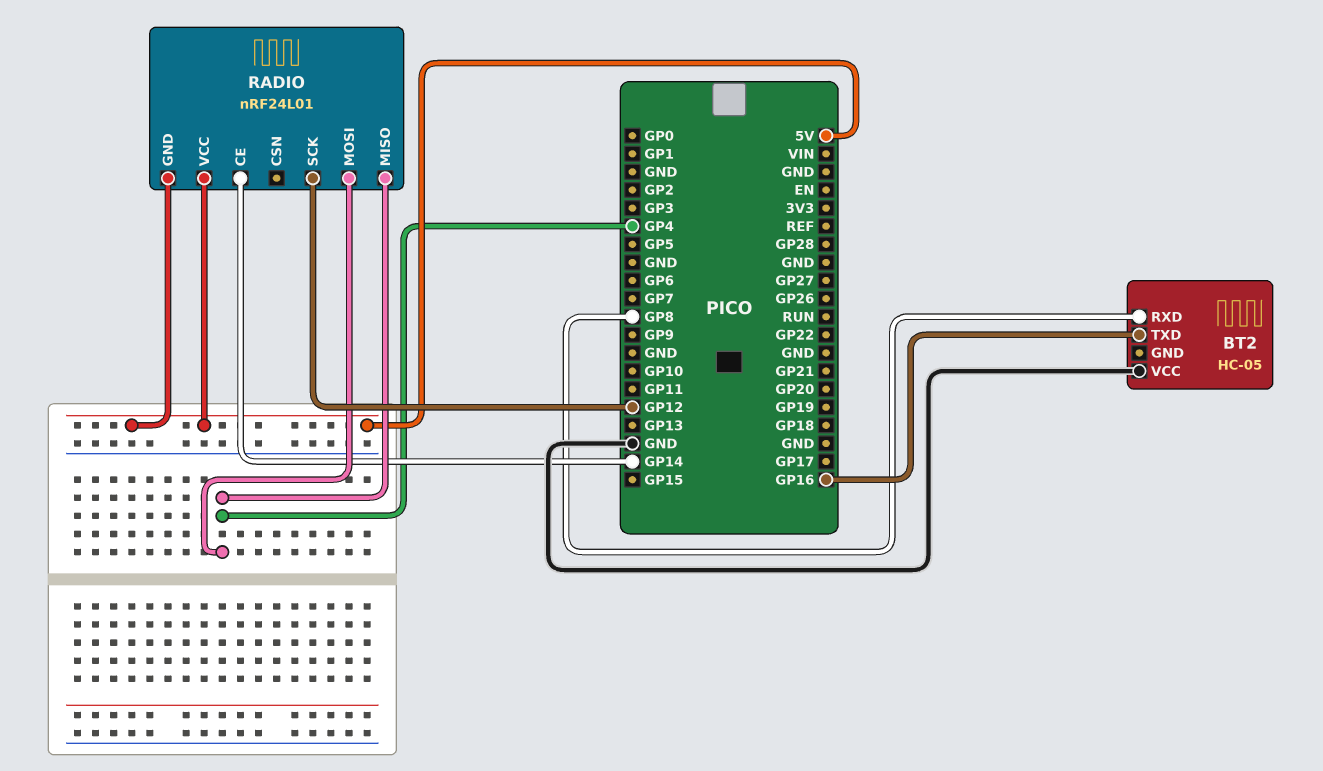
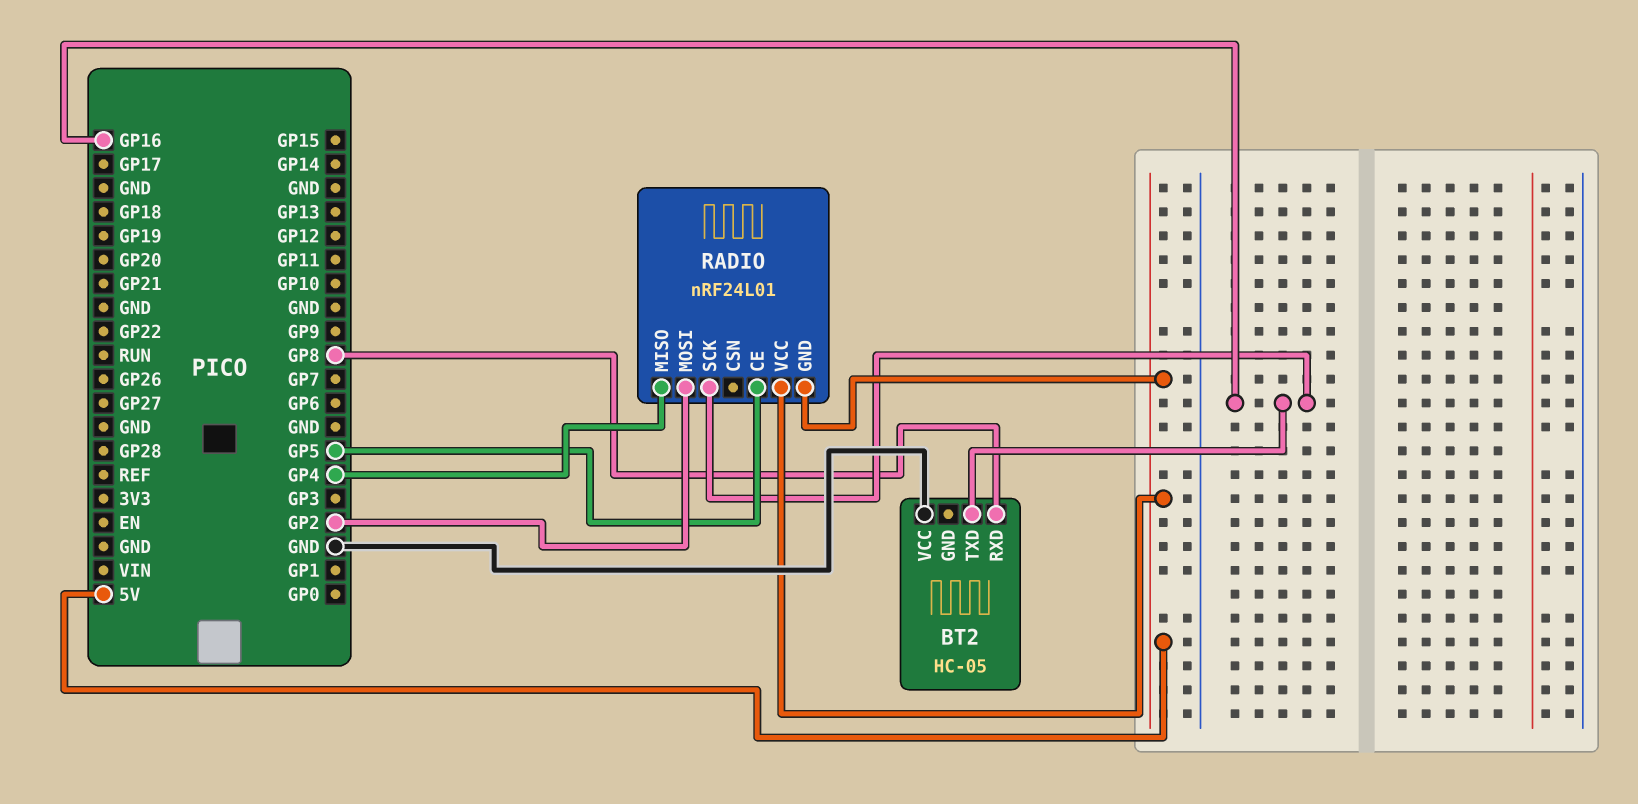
RADIO pin CE: GP14 -> GP5
RADIO pin MOSI: GP4 -> GP2
RADIO pin SCK: GP12 -> GP16

